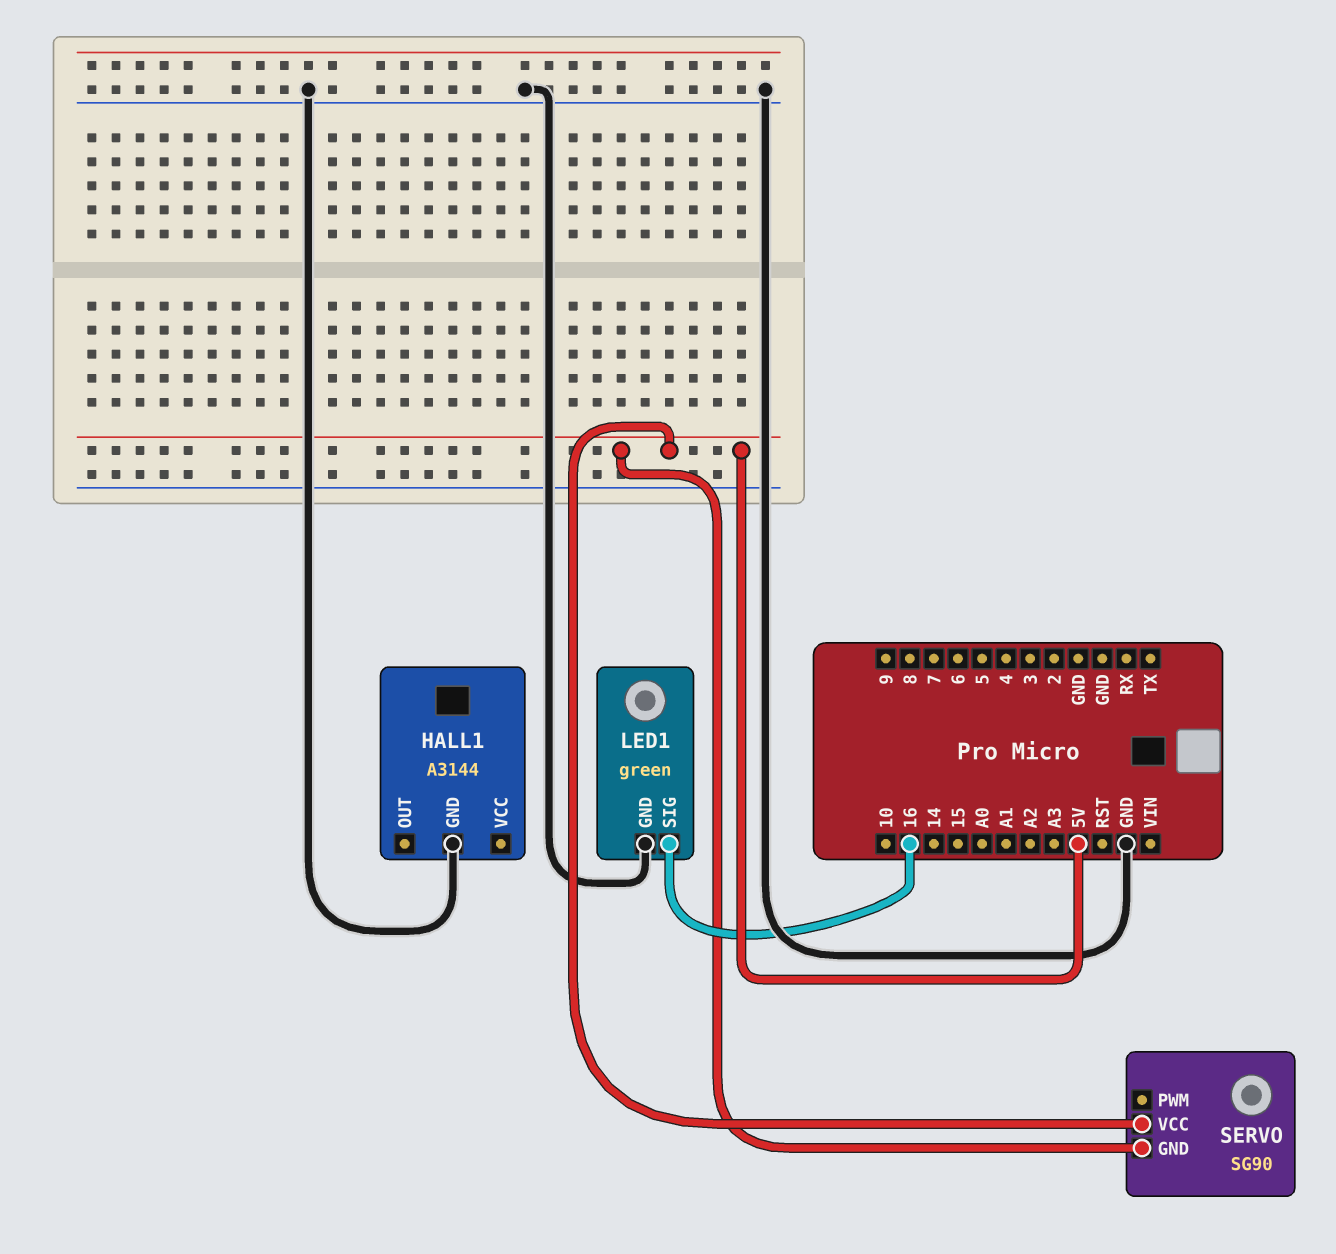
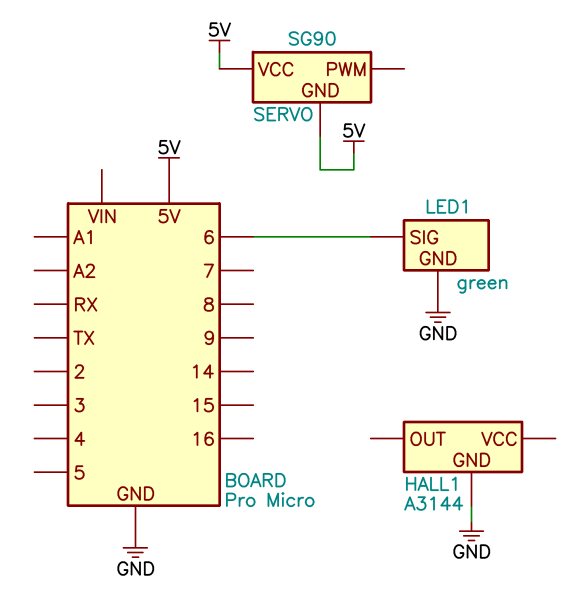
LED1 pin SIG: 16 -> 6

